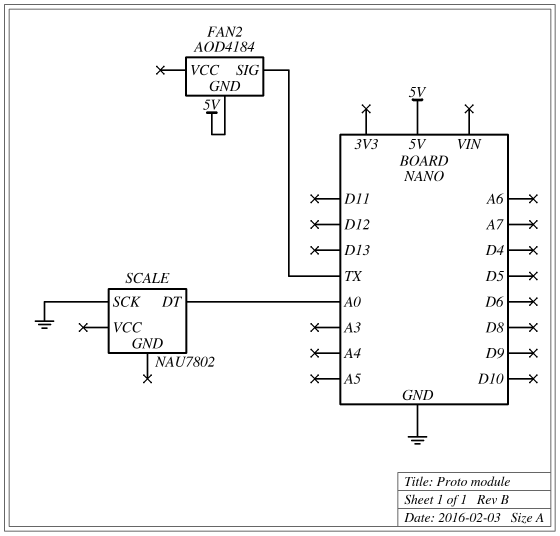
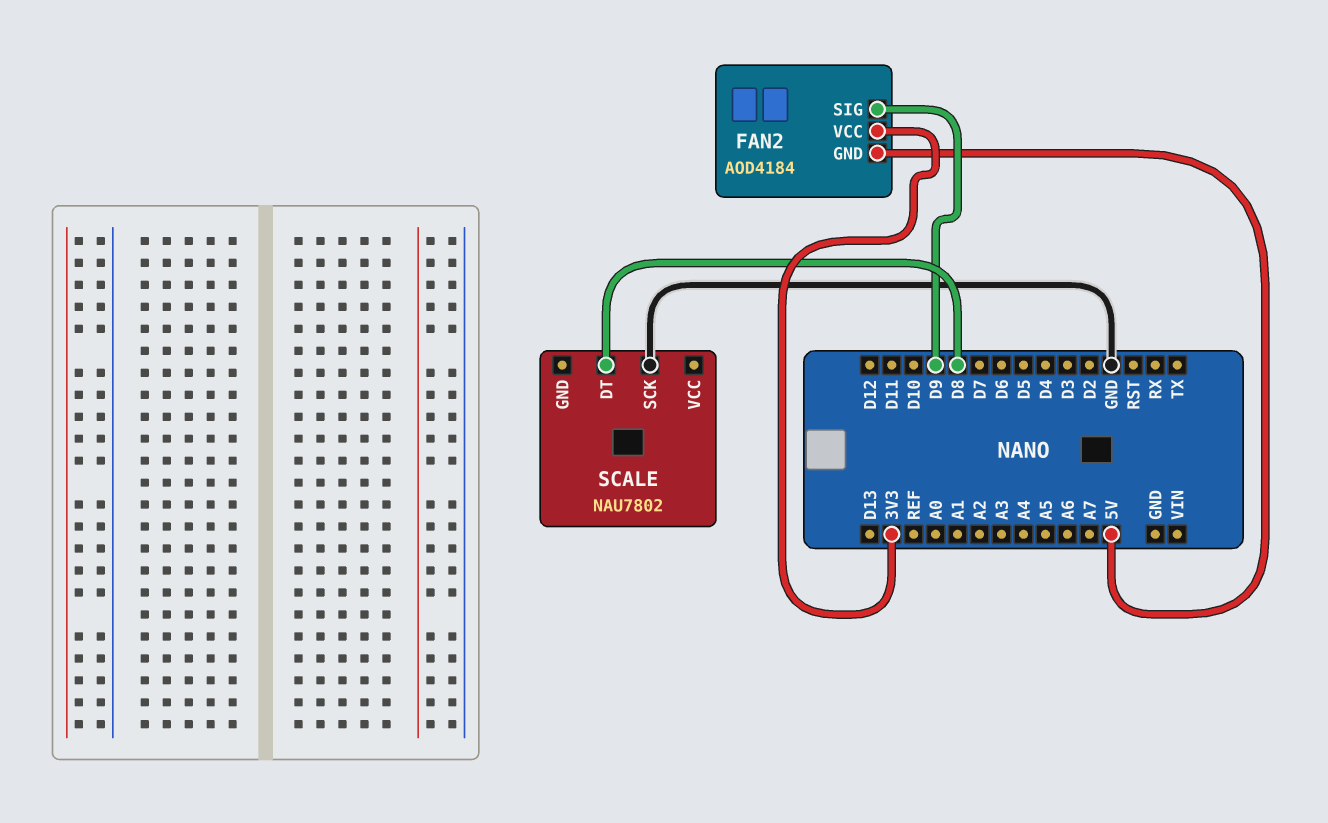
FAN2 pin SIG: TX -> D9
FAN2 pin VCC: none -> 3V3
SCALE pin DT: A0 -> D8

